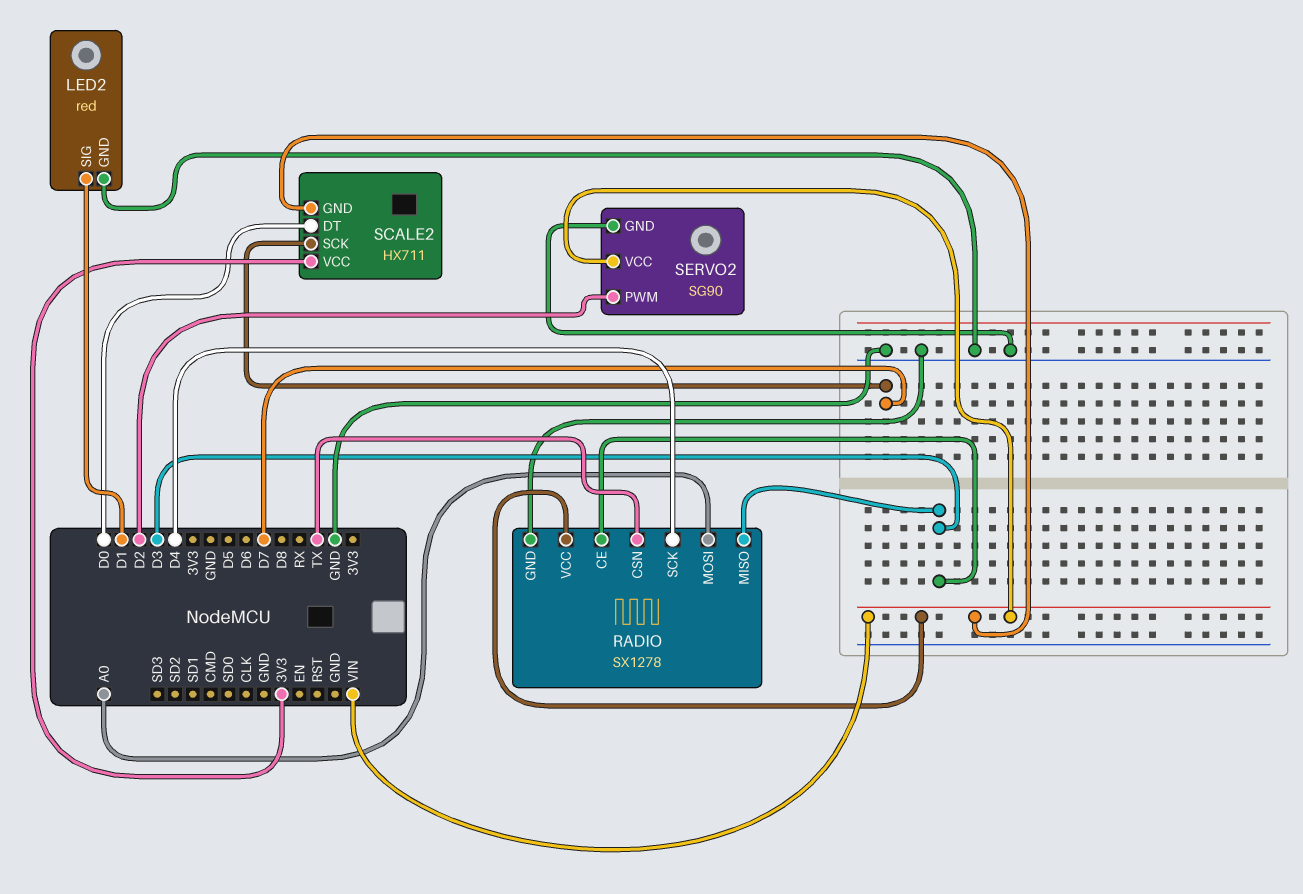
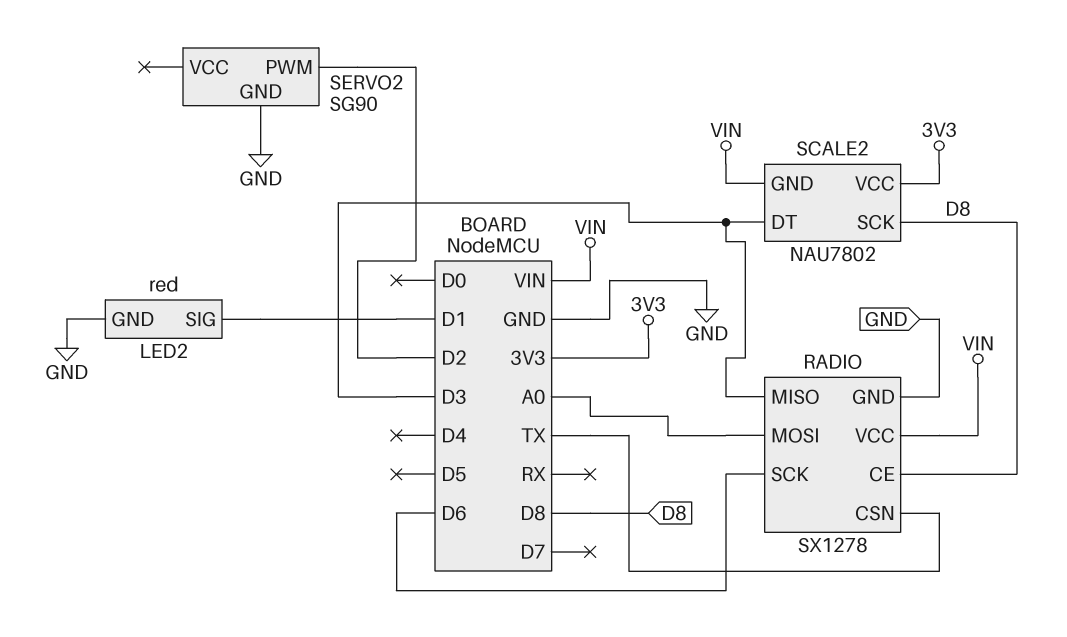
RADIO pin CE: D3 -> D8
RADIO pin SCK: D4 -> D6
SCALE2: HX711 -> NAU7802
SCALE2 pin DT: D0 -> D3
SCALE2 pin SCK: D7 -> D8
SERVO2 pin VCC: VIN -> none

